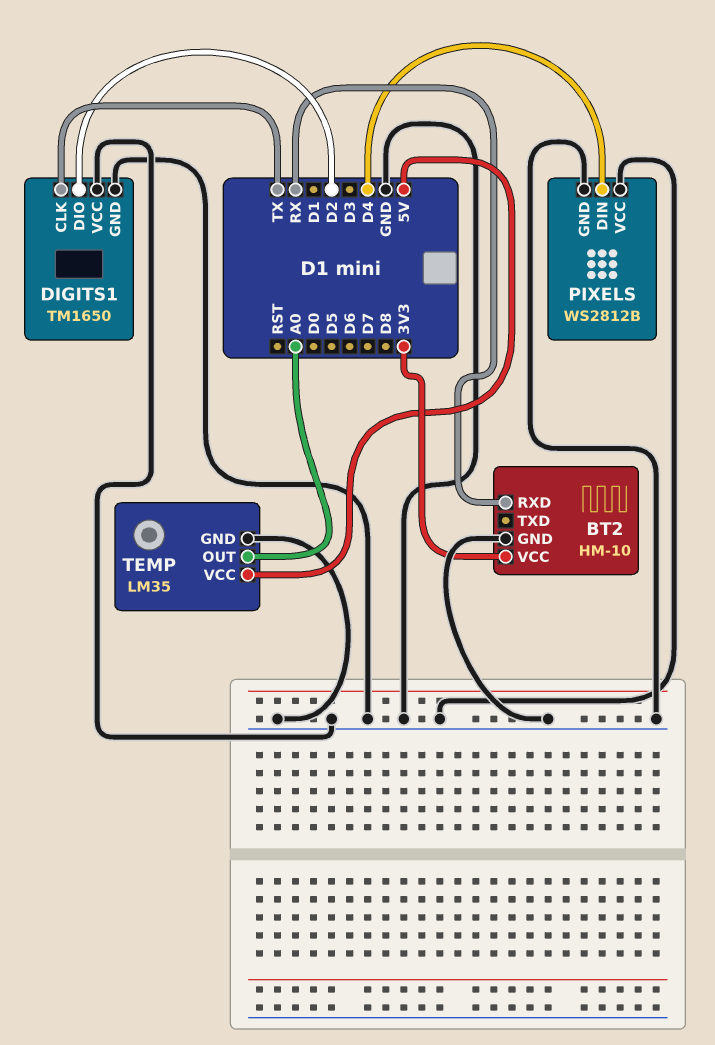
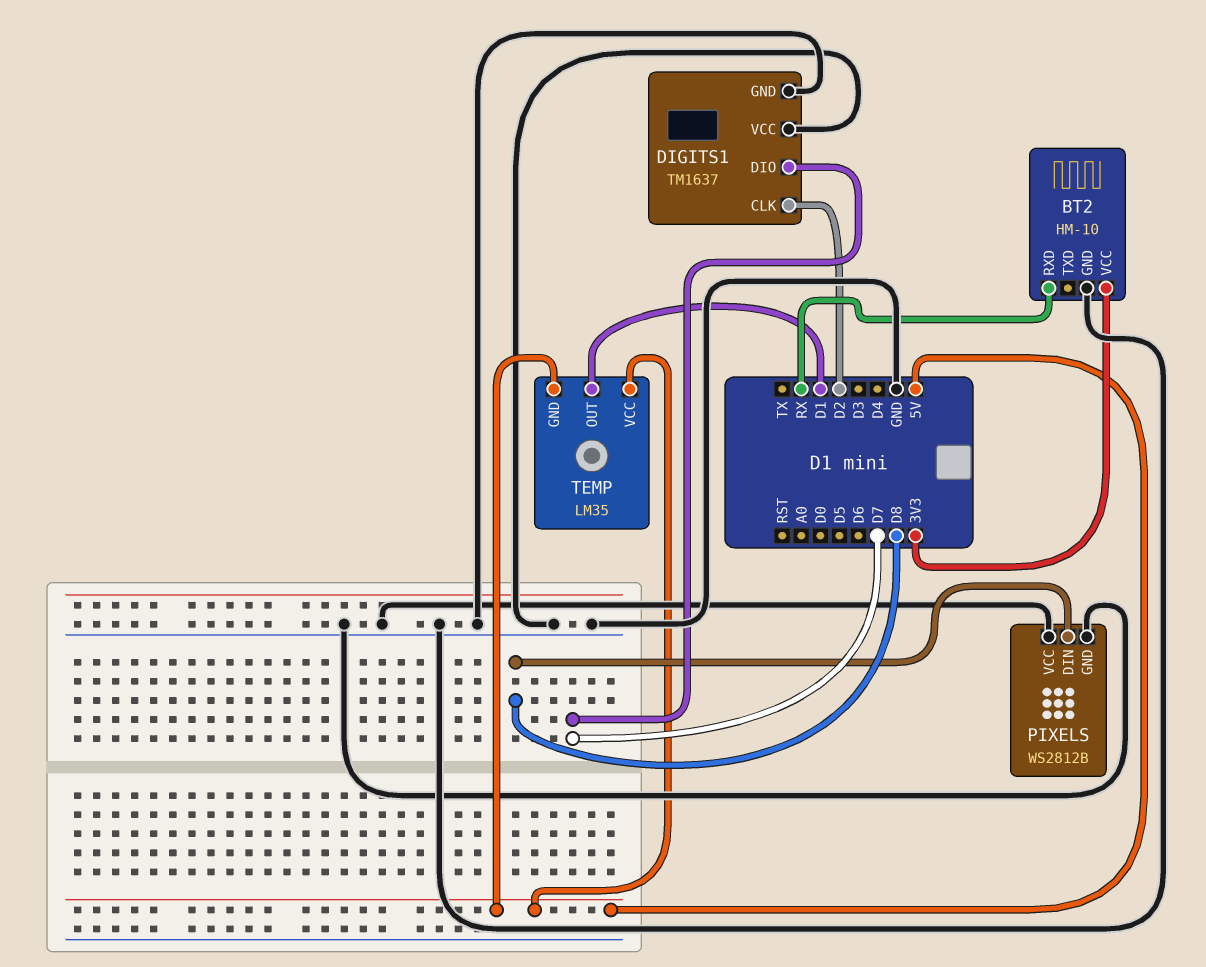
DIGITS1: TM1650 -> TM1637
DIGITS1 pin CLK: TX -> D2
DIGITS1 pin DIO: D2 -> D7
PIXELS pin DIN: D4 -> D8
TEMP pin GND: GND -> 5V
TEMP pin OUT: A0 -> D1

